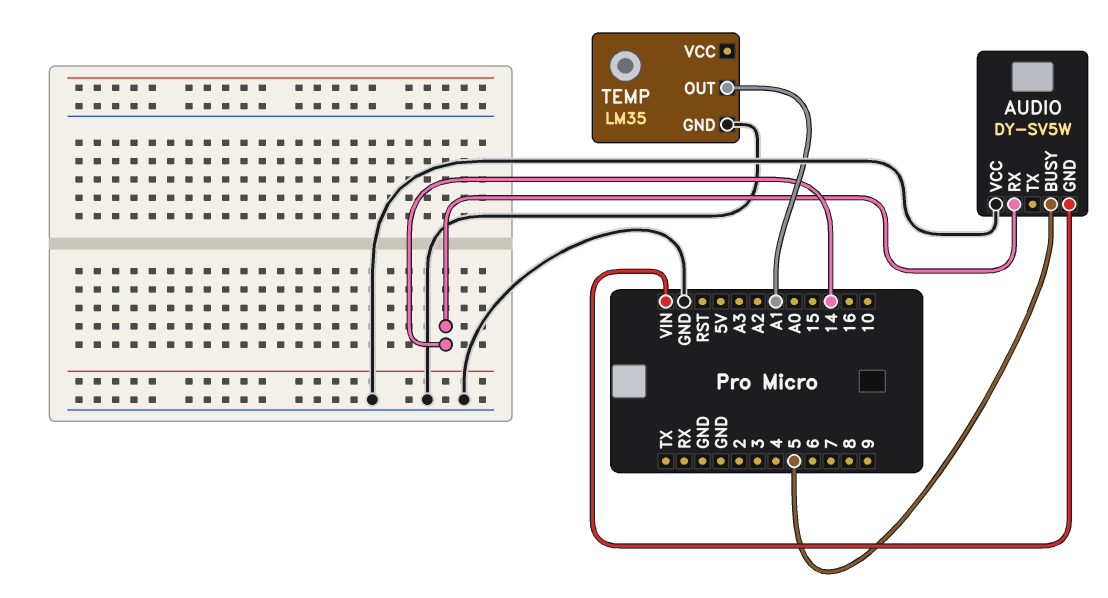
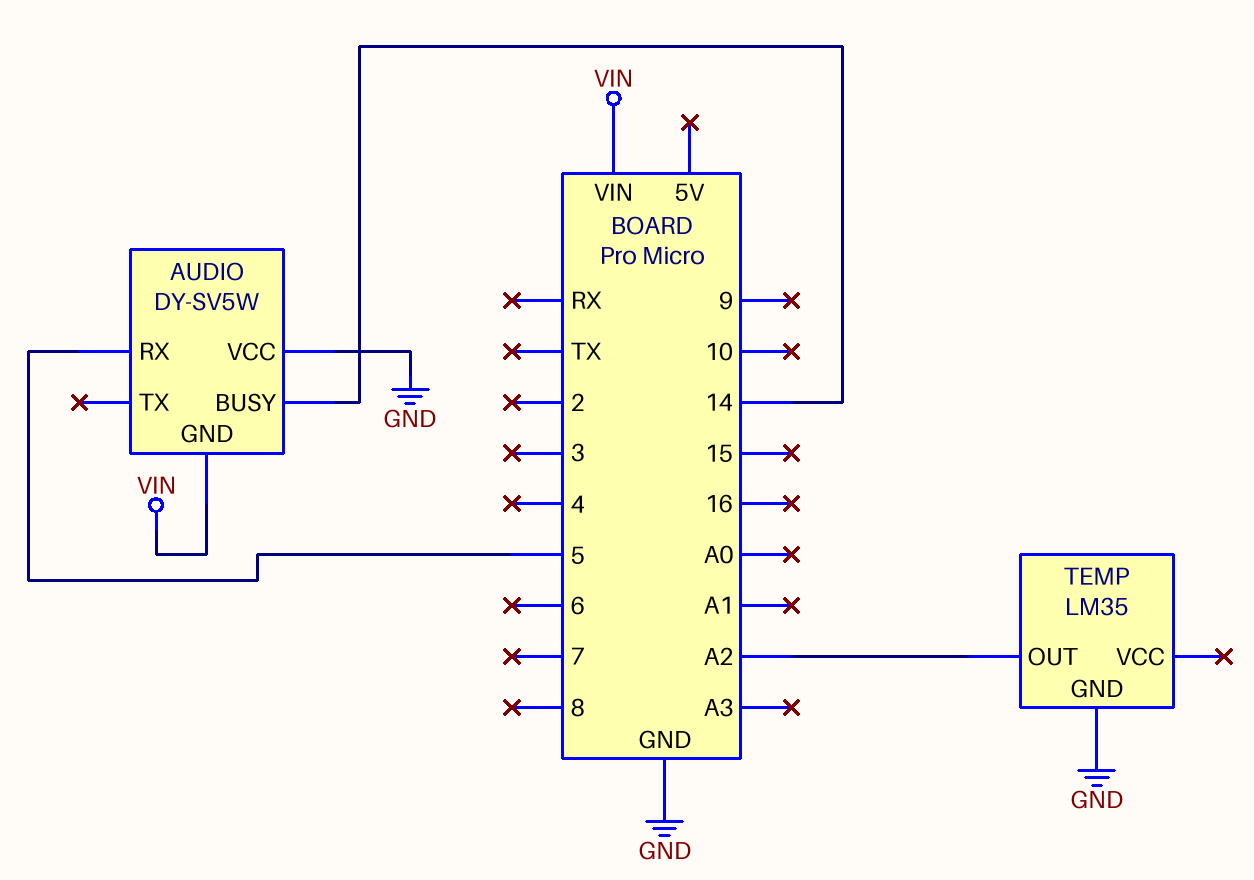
AUDIO pin BUSY: 5 -> 14
AUDIO pin RX: 14 -> 5
TEMP pin OUT: A1 -> A2

